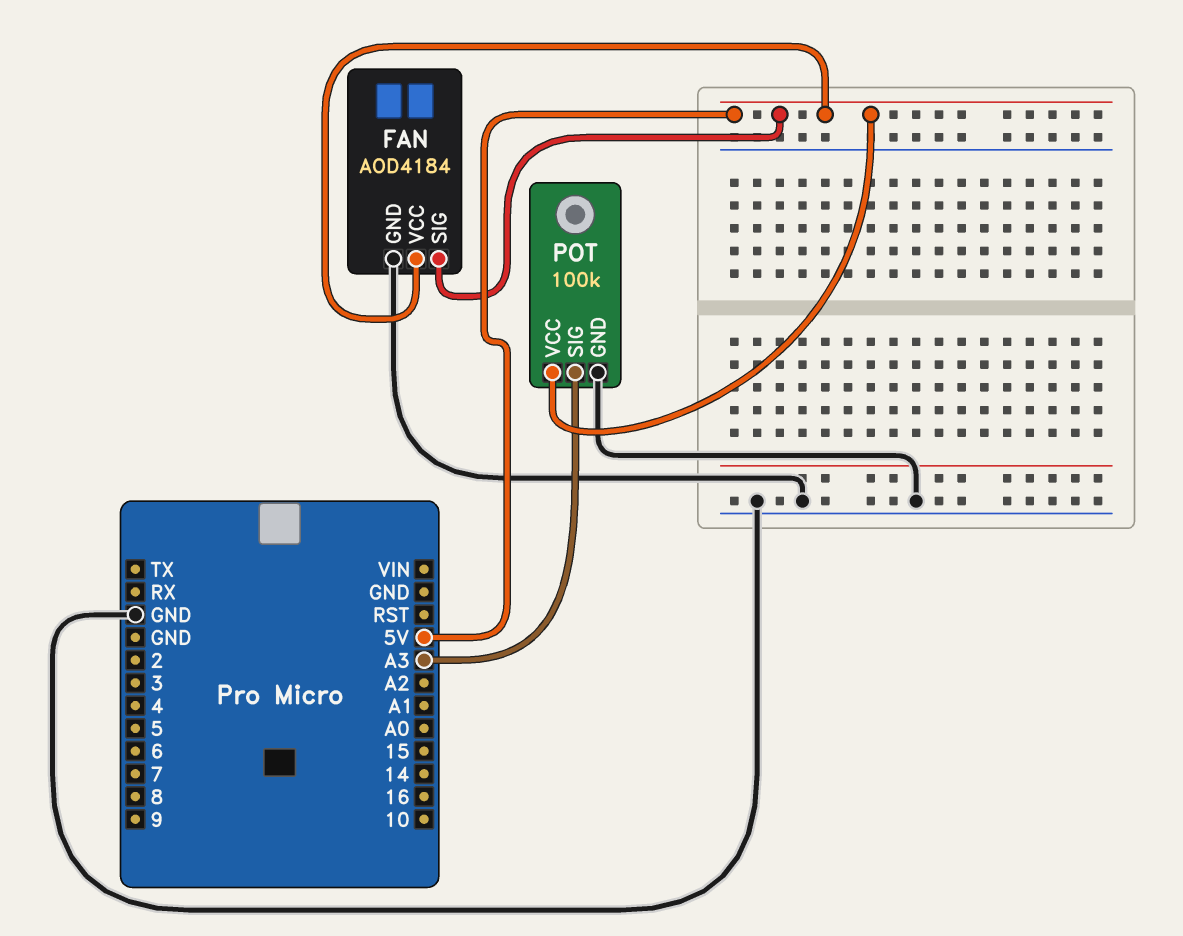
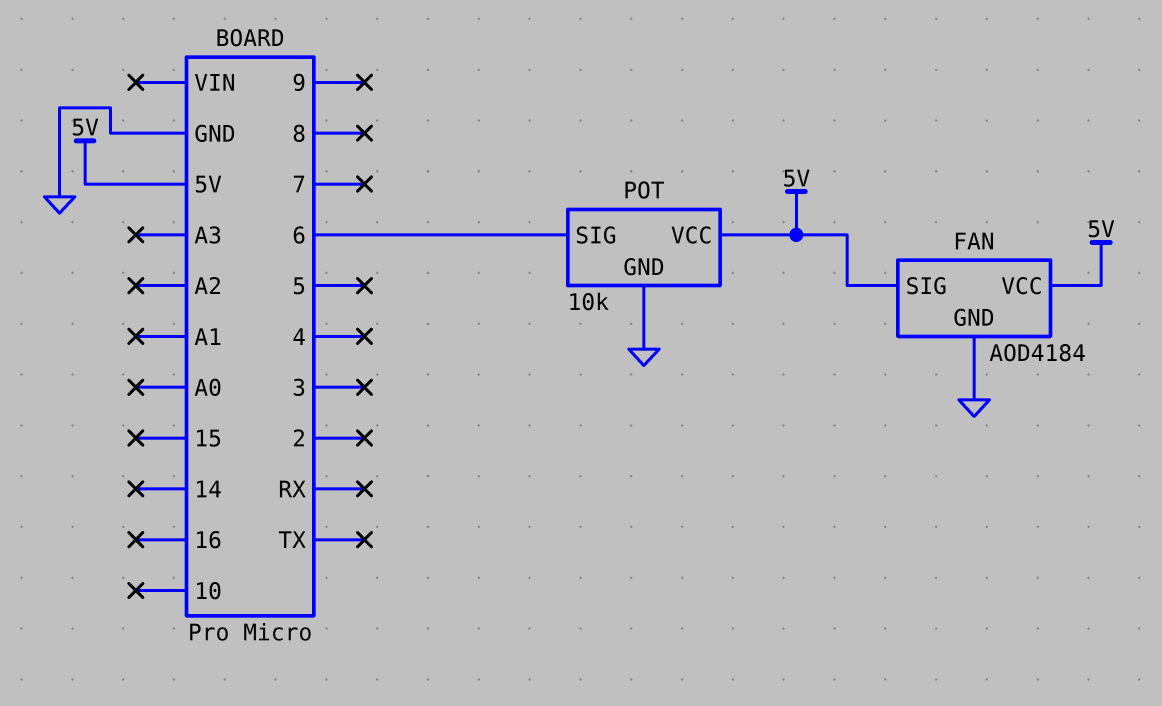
POT: 100k -> 10k
POT pin SIG: A3 -> 6

